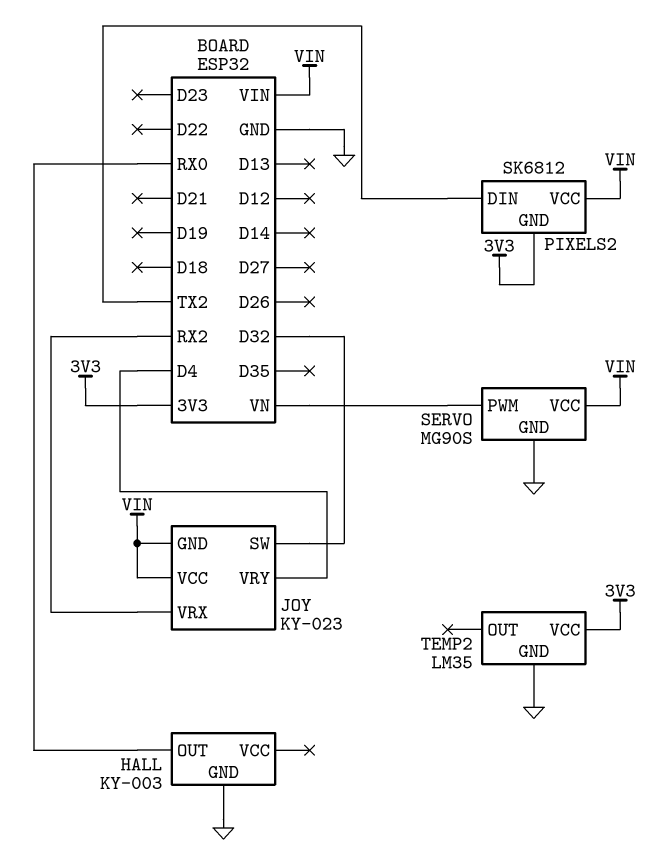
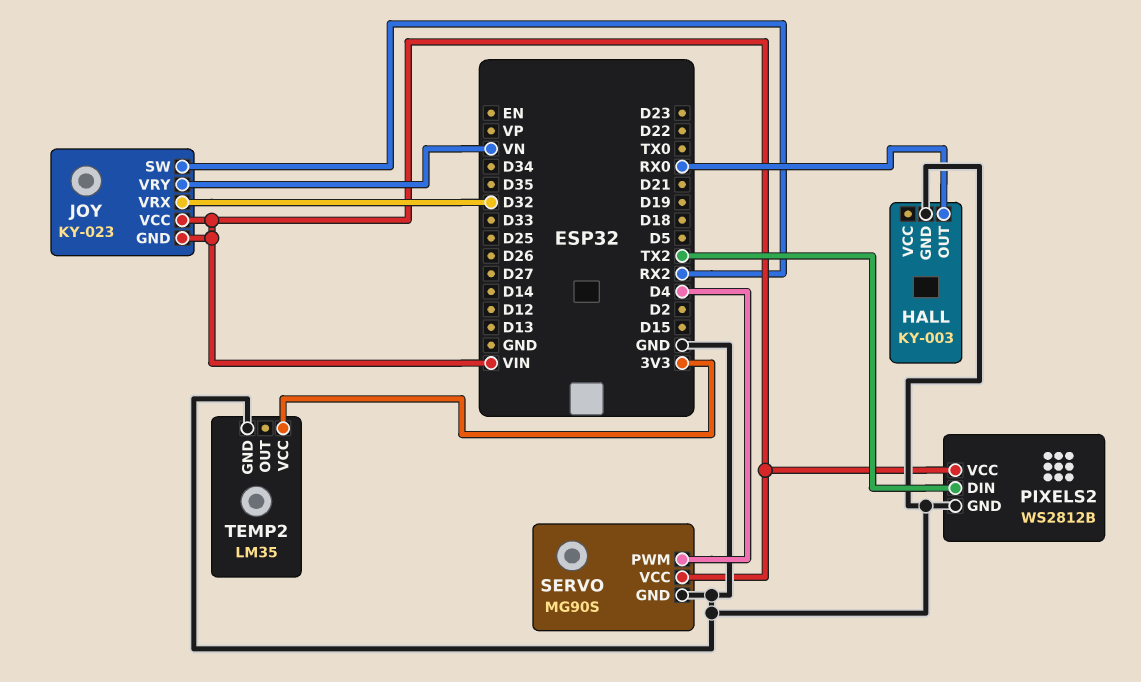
JOY pin SW: D32 -> RX2
JOY pin VRX: RX2 -> D32
JOY pin VRY: D4 -> VN
PIXELS2: SK6812 -> WS2812B
PIXELS2 pin GND: 3V3 -> GND
SERVO pin PWM: VN -> D4

